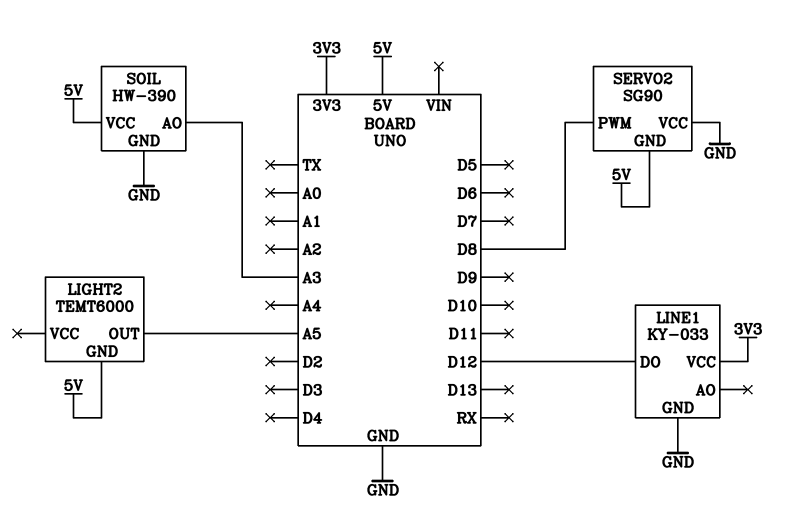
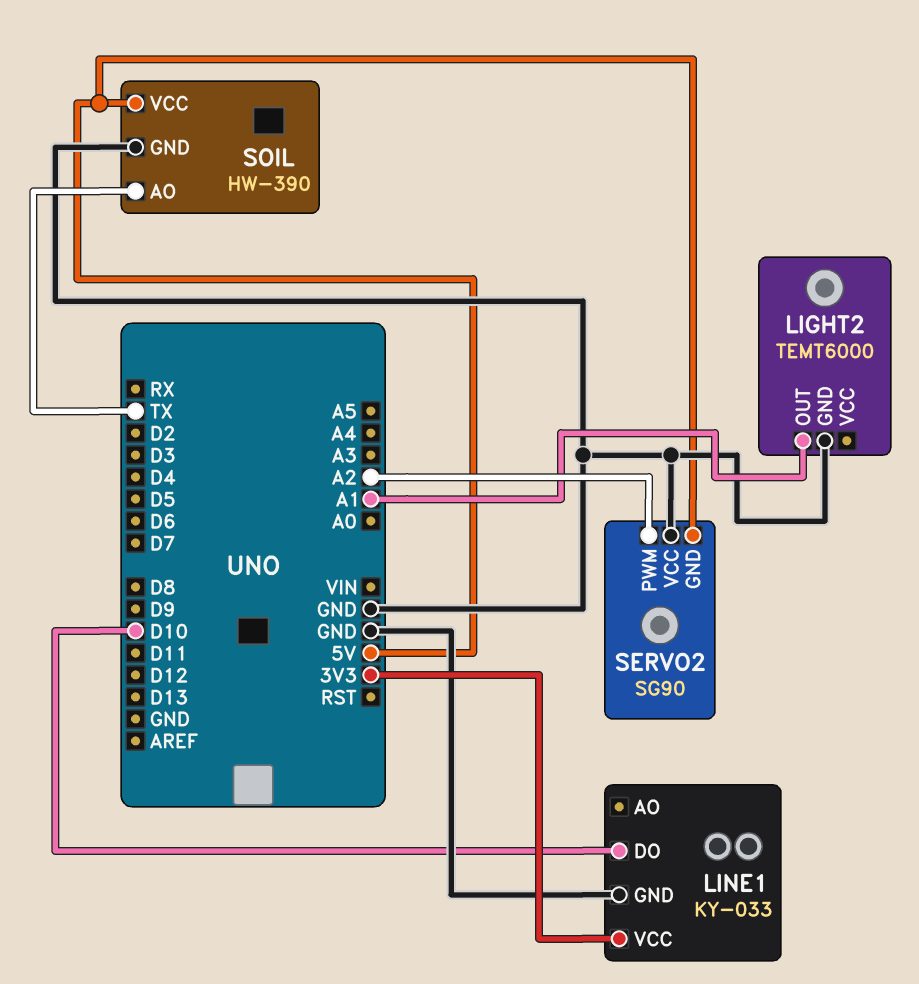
LIGHT2 pin GND: 5V -> GND
LIGHT2 pin OUT: A5 -> A1
LINE1 pin DO: D12 -> D10
SERVO2 pin PWM: D8 -> A2
SOIL pin AO: A3 -> TX

